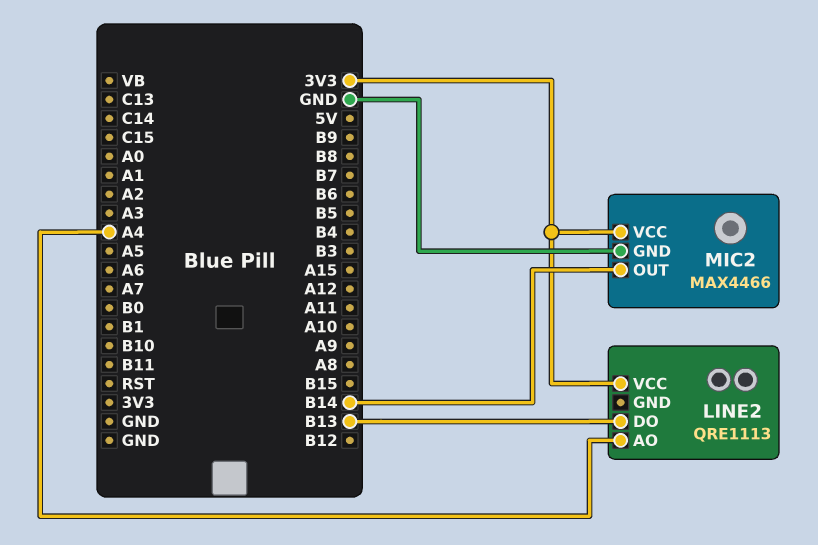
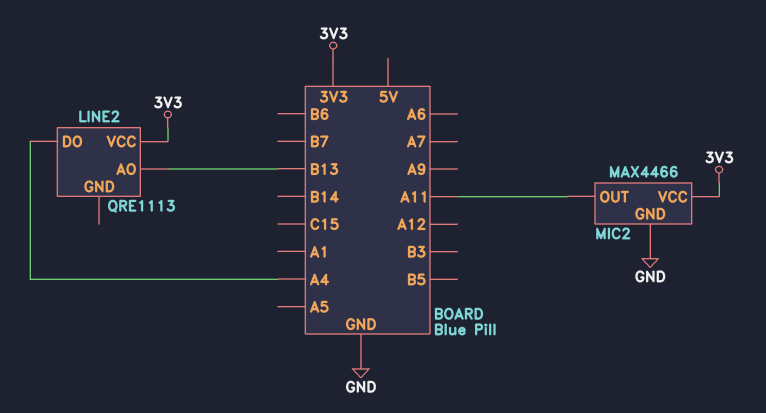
LINE2 pin AO: A4 -> B13
LINE2 pin DO: B13 -> A4
MIC2 pin OUT: B14 -> A11

